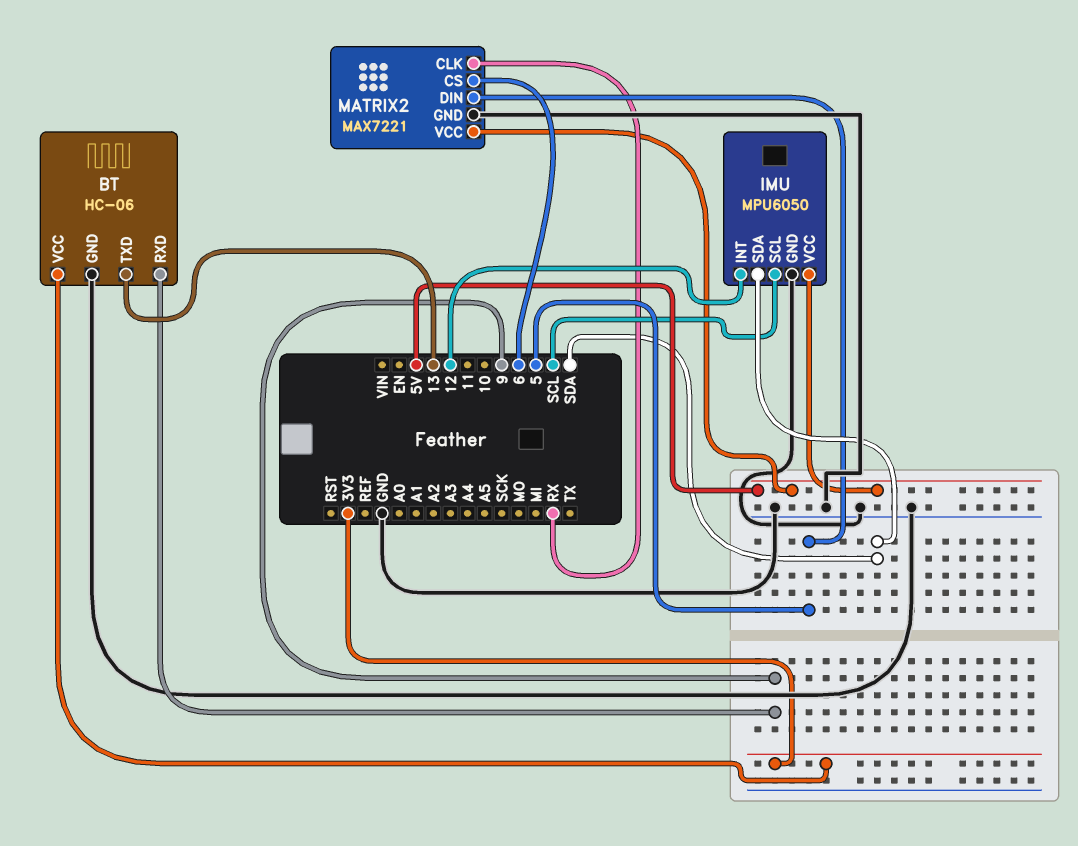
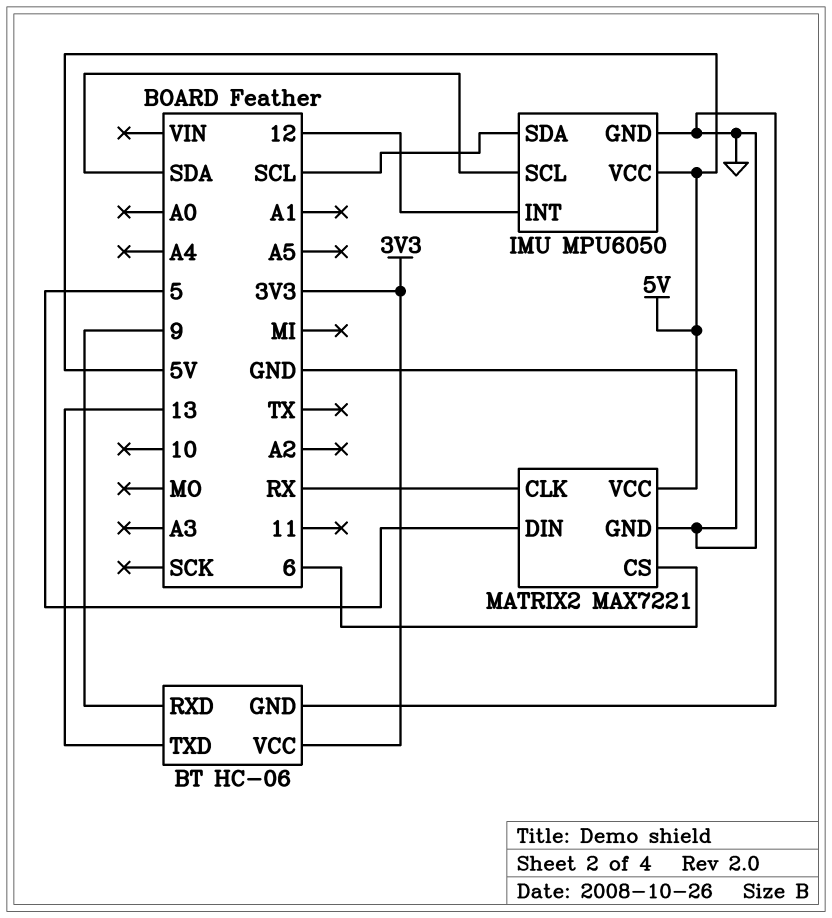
IMU pin SCL: SCL -> SDA
IMU pin SDA: SDA -> SCL

